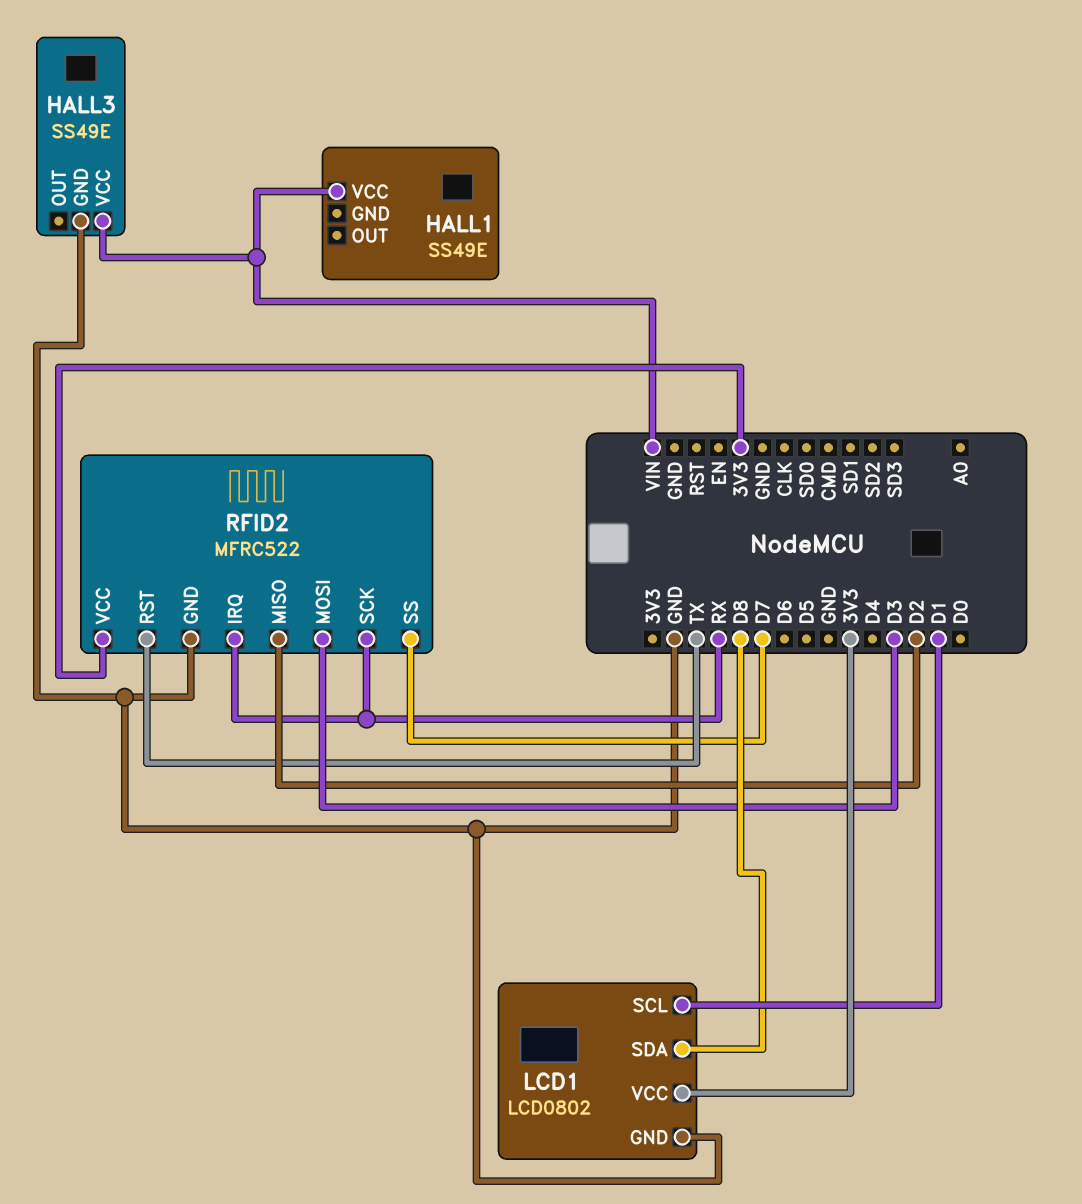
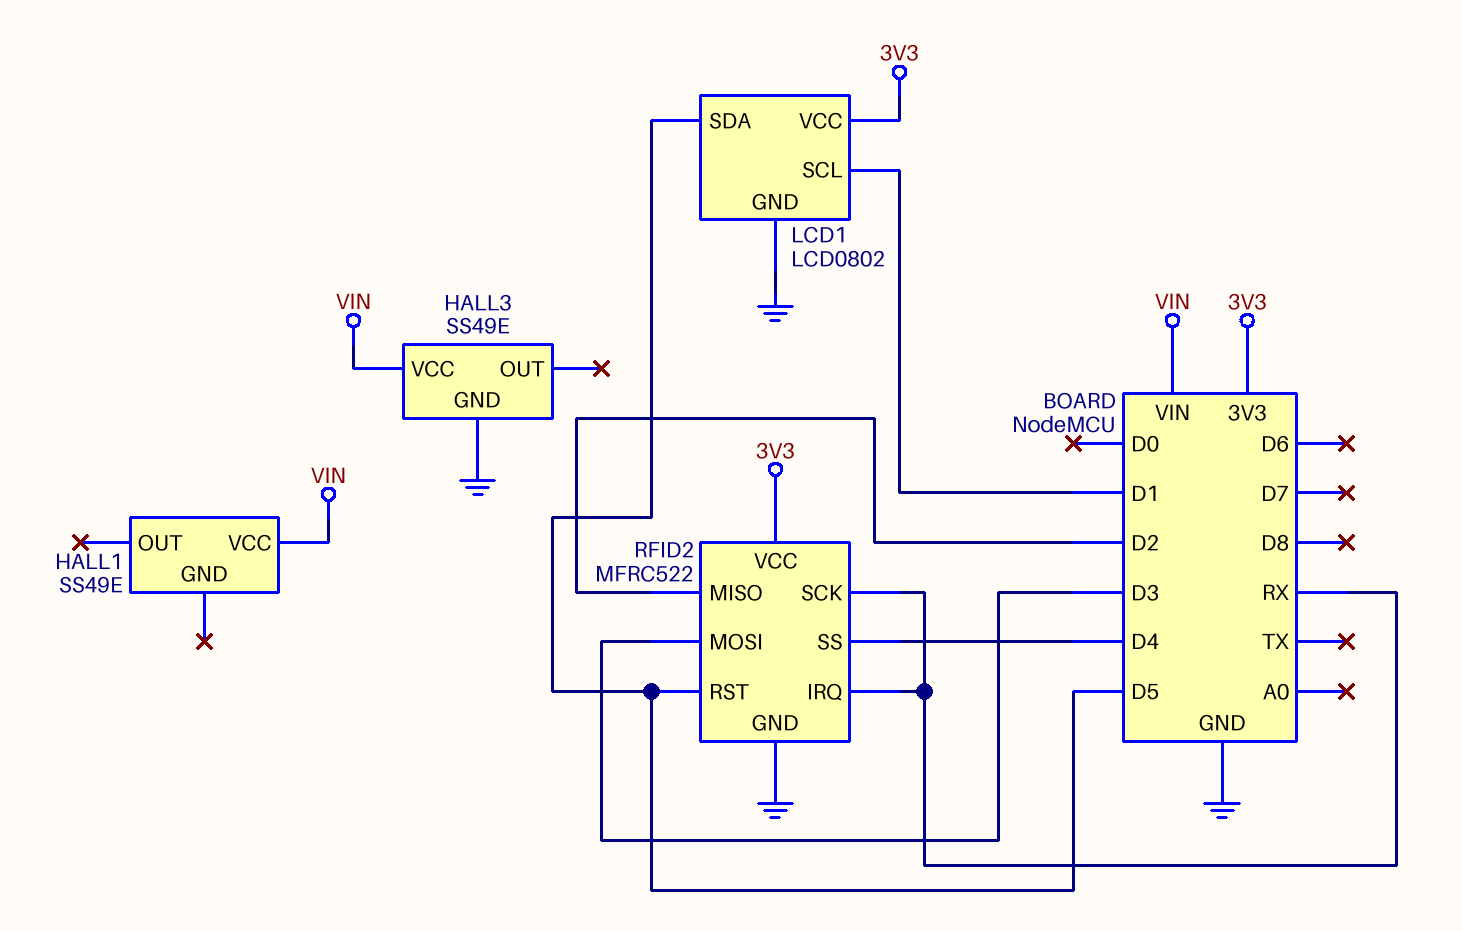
LCD1 pin SDA: D8 -> D5
RFID2 pin RST: TX -> D5
RFID2 pin SS: D7 -> D4

